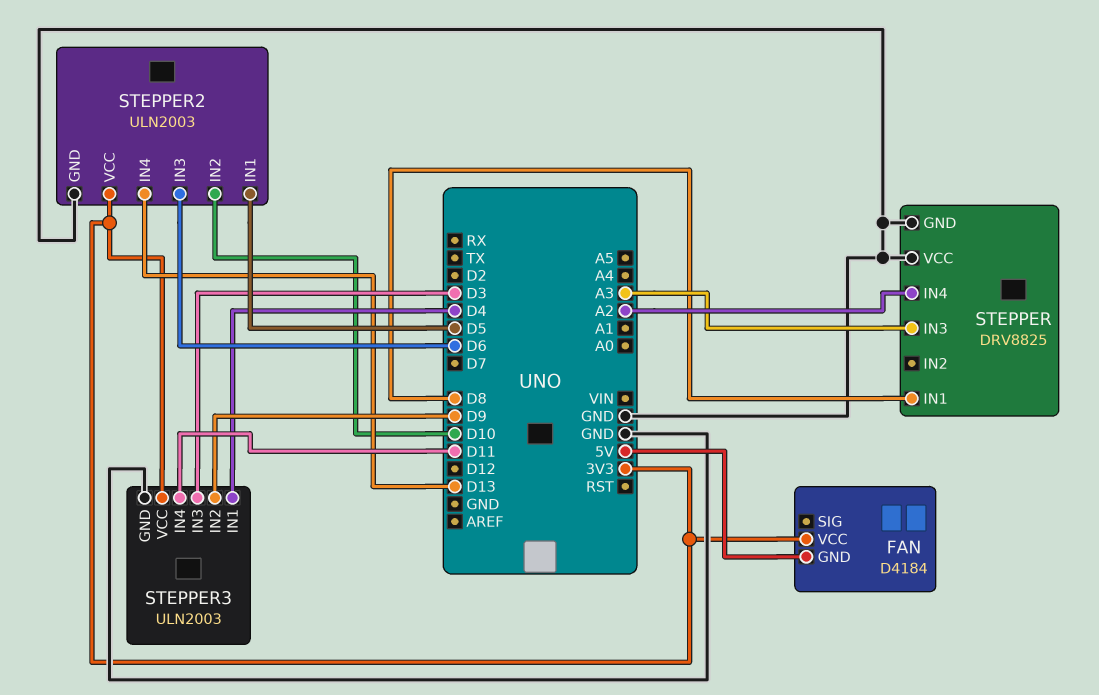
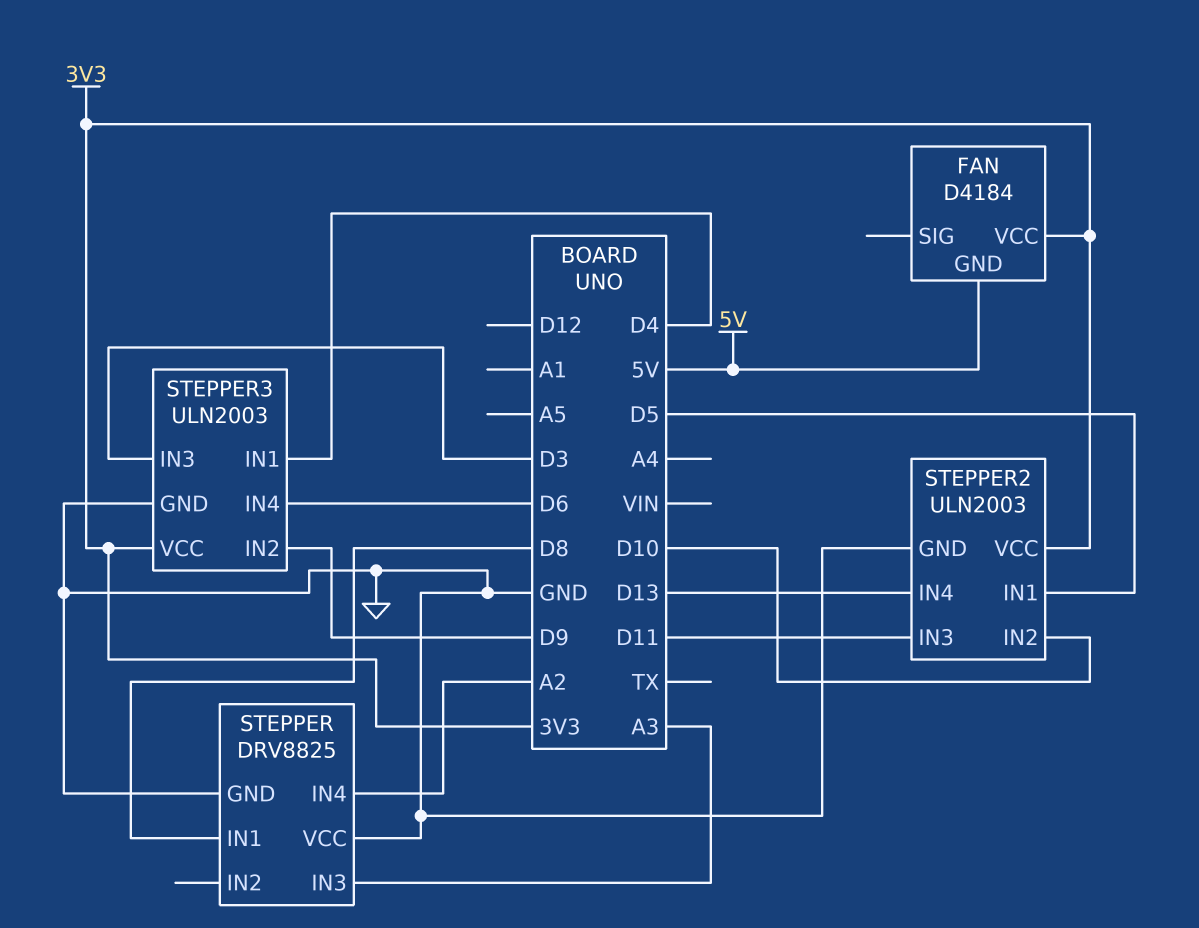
STEPPER2 pin IN3: D6 -> D11
STEPPER3 pin IN4: D11 -> D6

